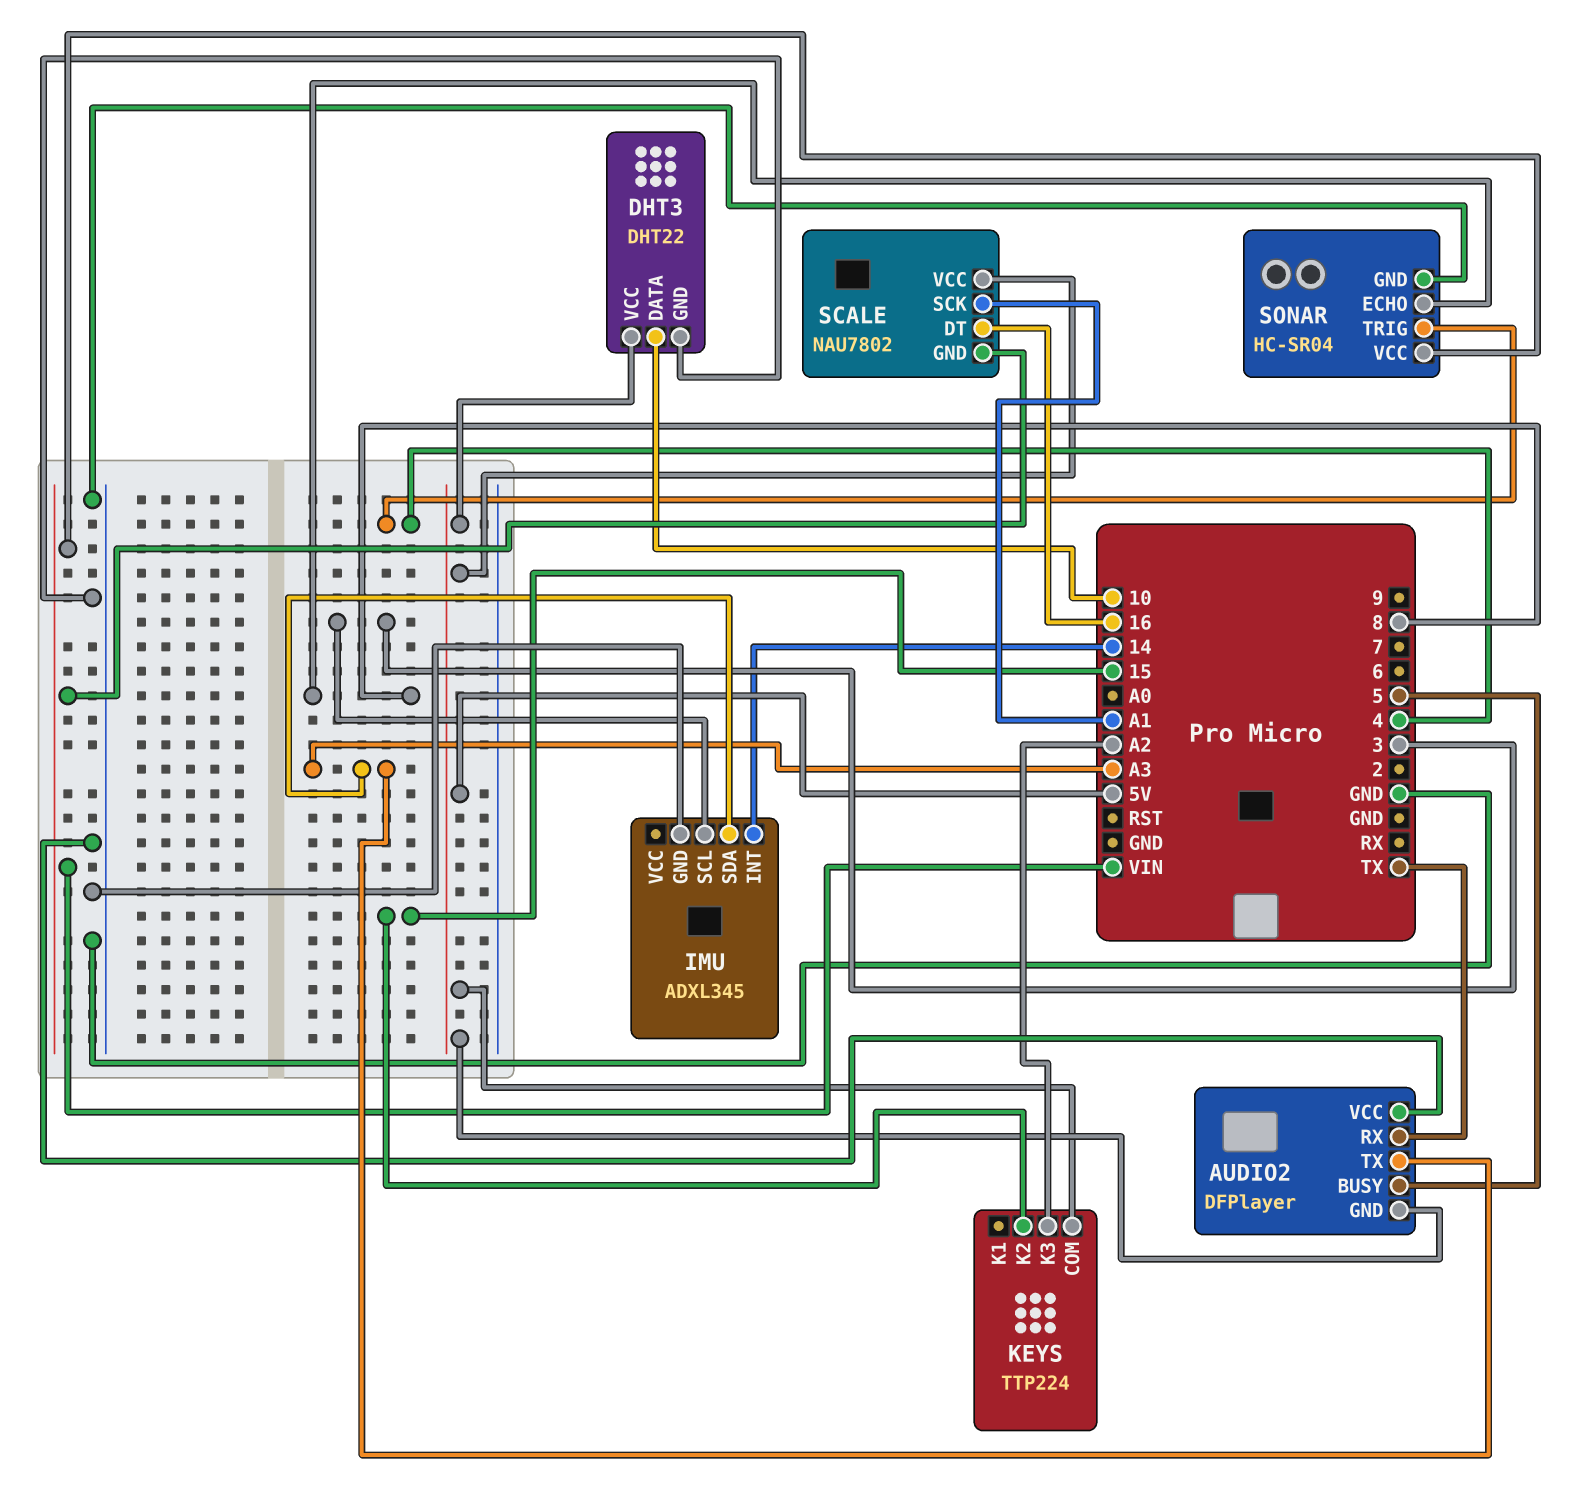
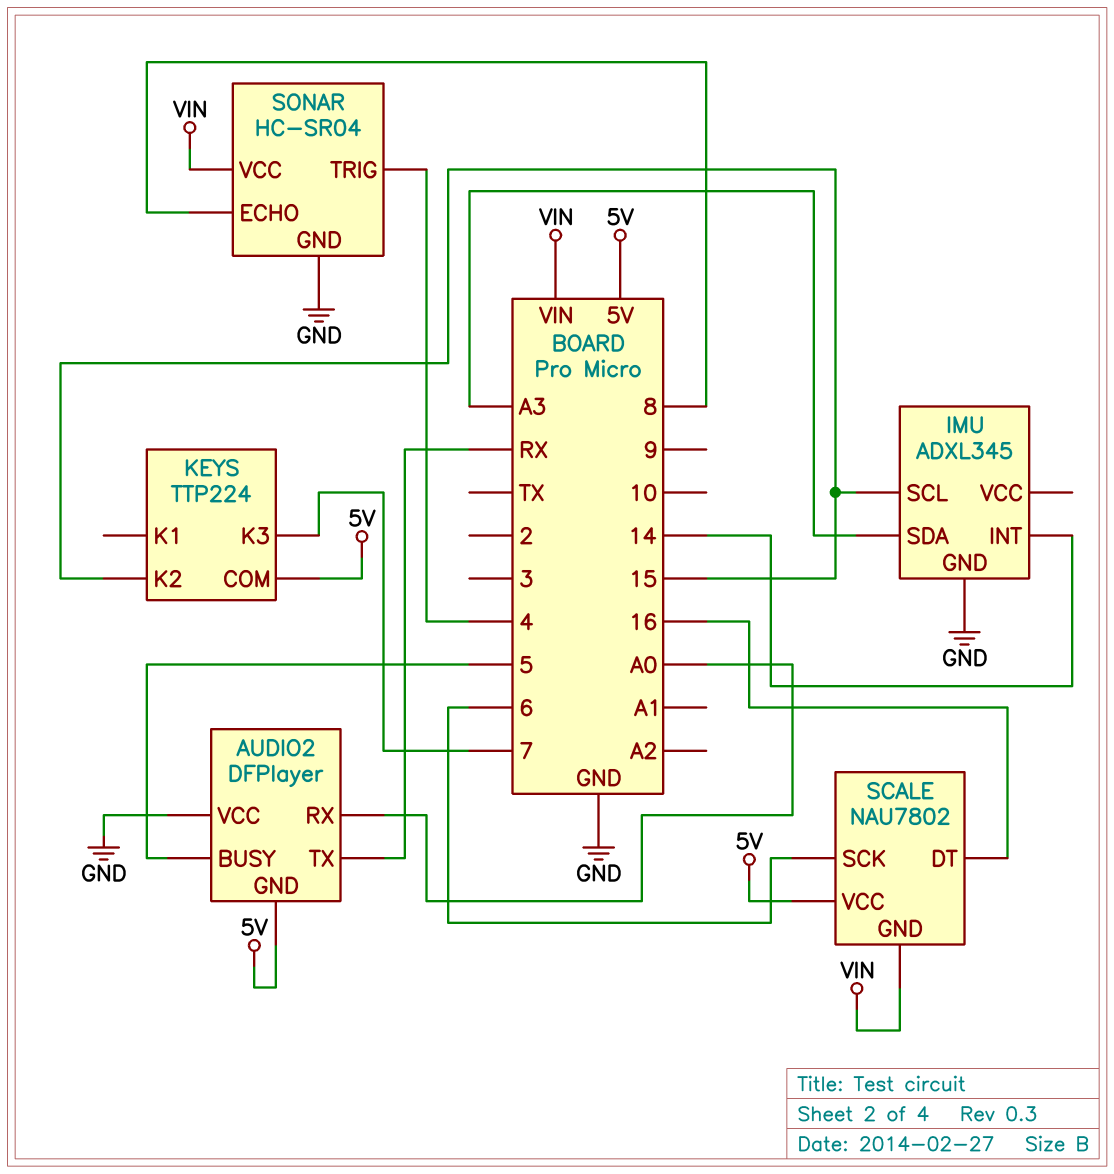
AUDIO2 pin RX: TX -> A0
AUDIO2 pin TX: A3 -> RX
DHT3: DHT22 -> none
DHT3 pin DATA: 10 -> none
DHT3 pin GND: GND -> none
DHT3 pin VCC: 5V -> none
IMU pin SCL: 3 -> 15
KEYS pin K3: A2 -> 7
SCALE pin SCK: A1 -> 6

